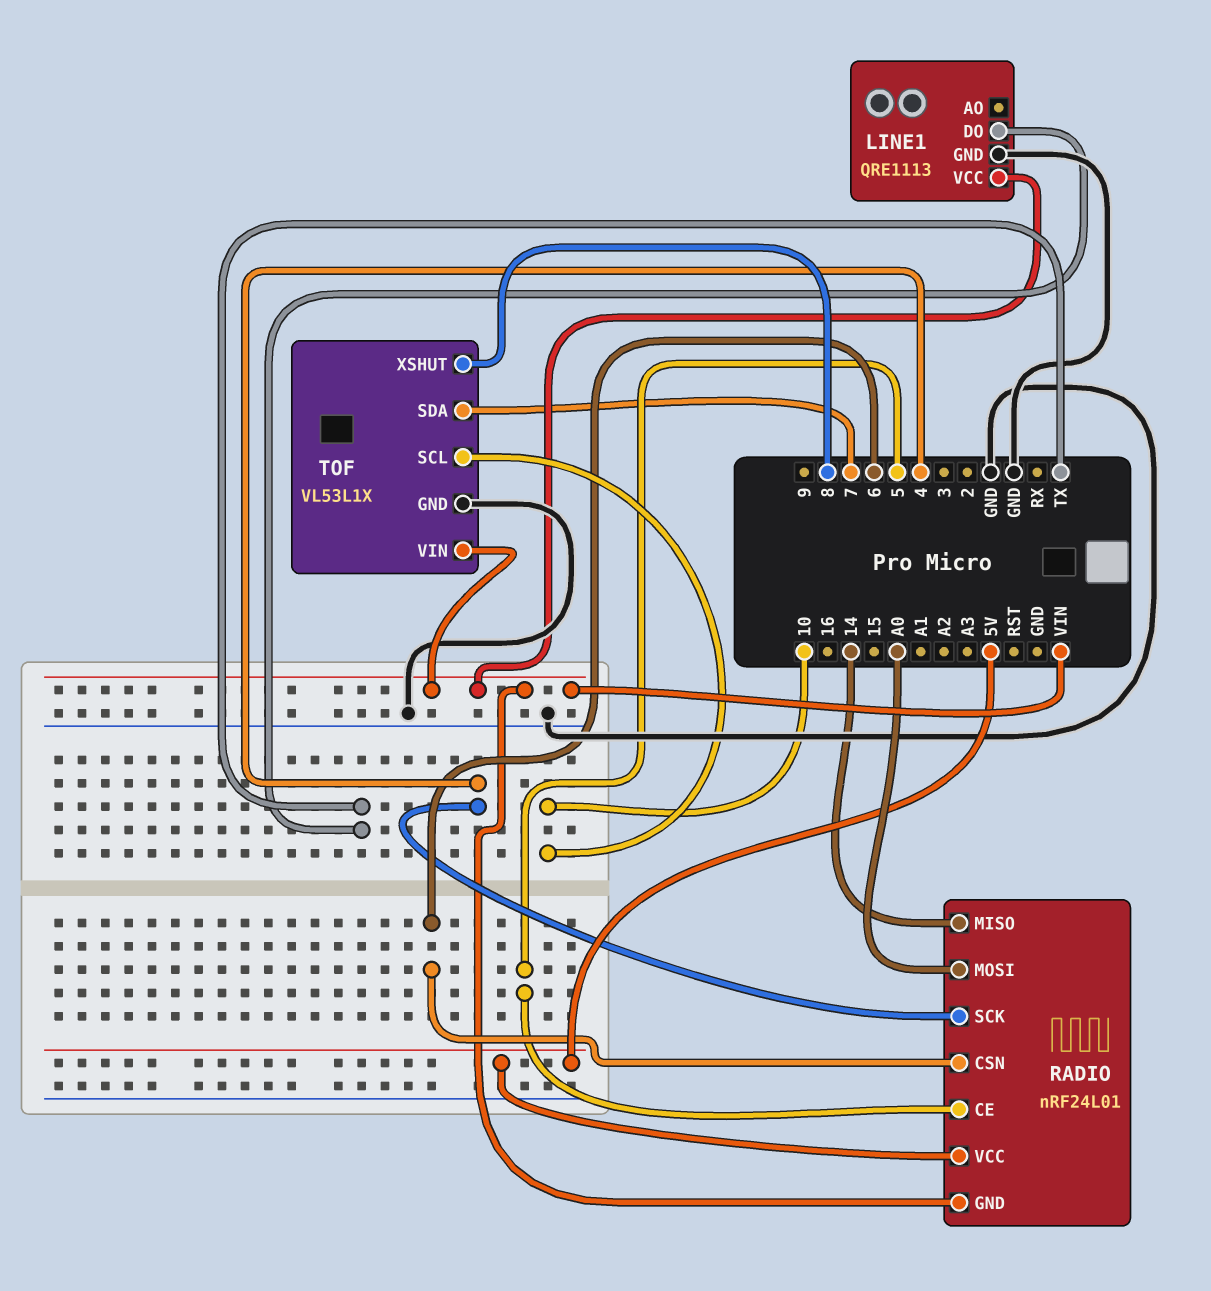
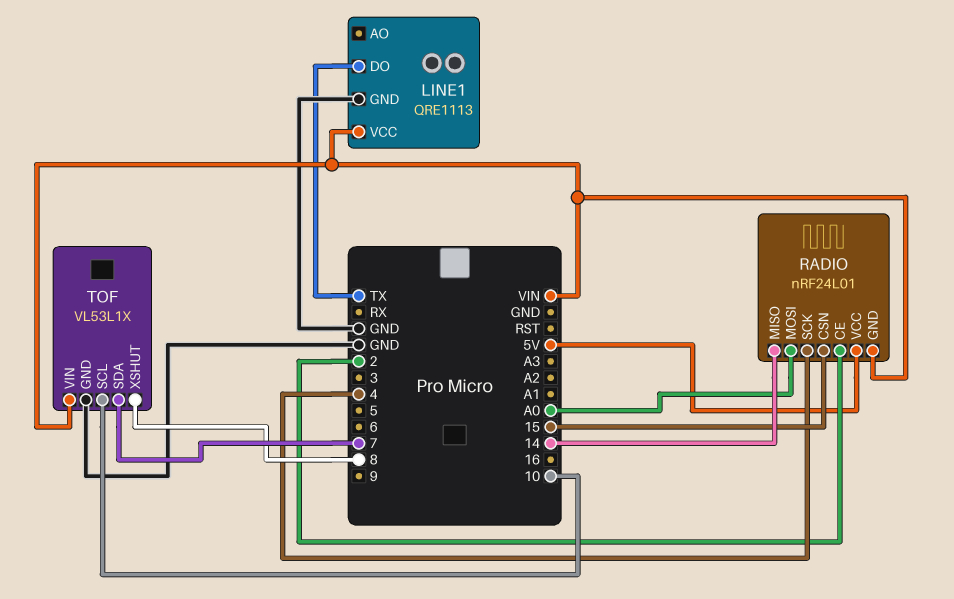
RADIO pin CE: 5 -> 2
RADIO pin CSN: 6 -> 15

